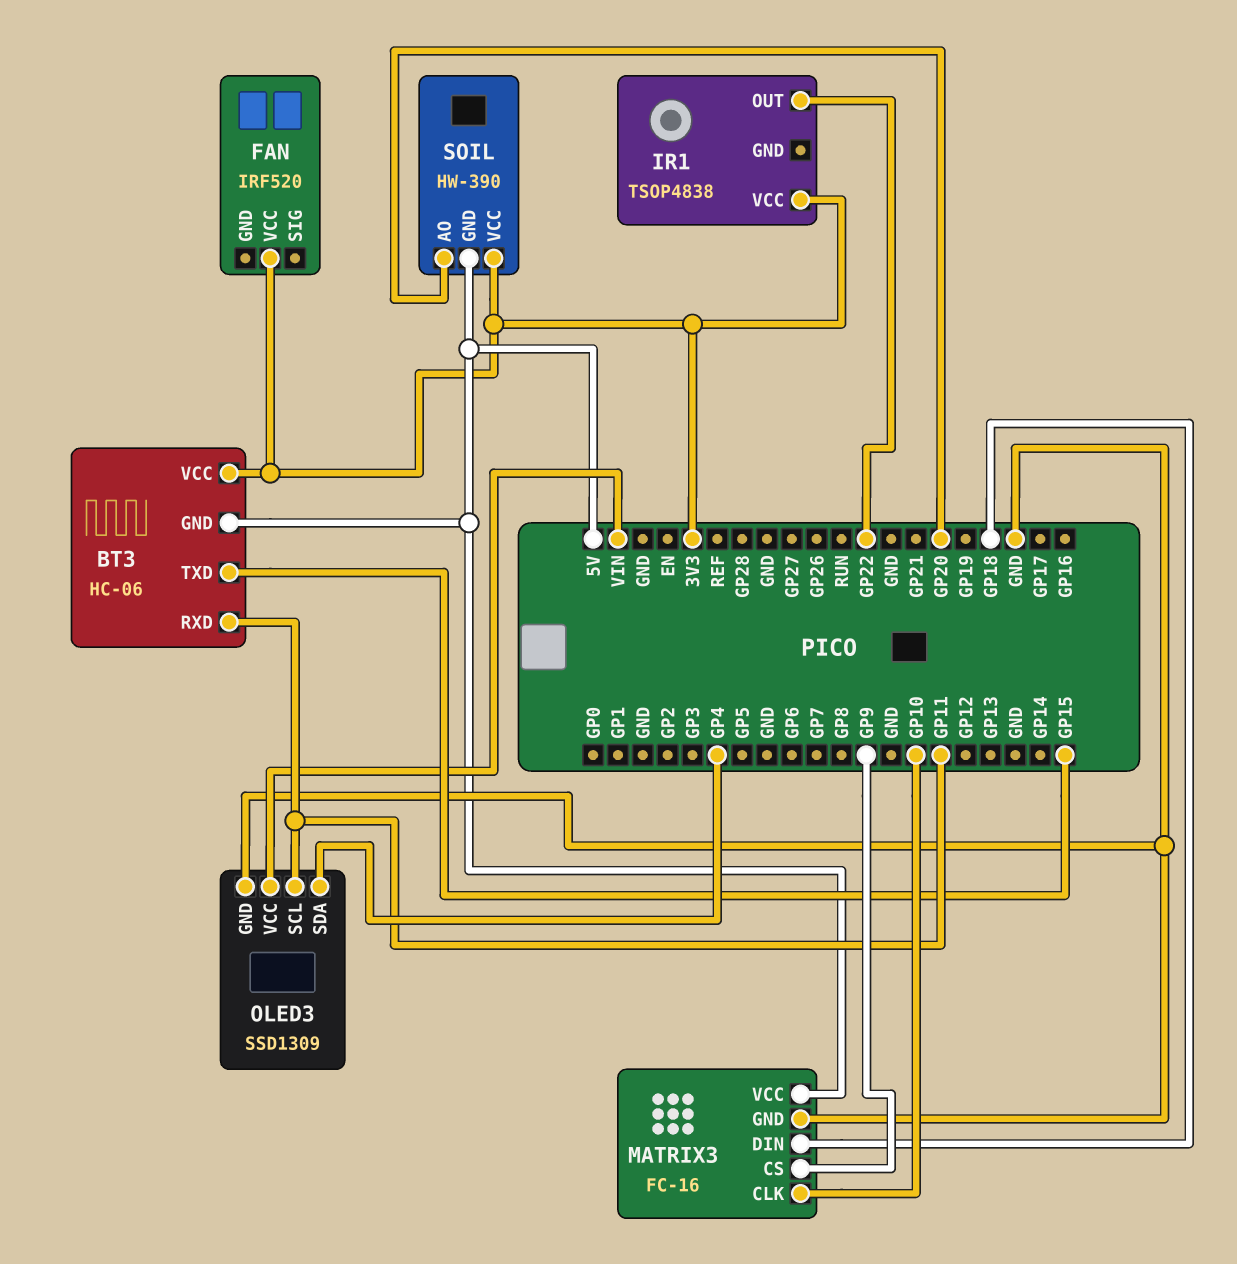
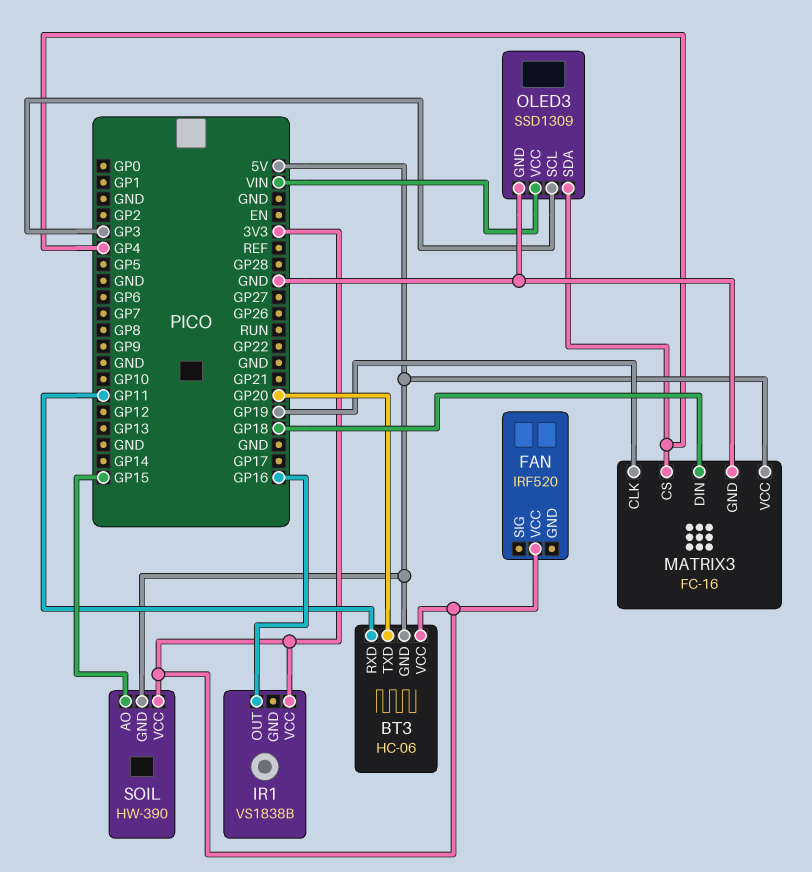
BT3 pin TXD: GP15 -> GP20
IR1: TSOP4838 -> VS1838B
IR1 pin OUT: GP22 -> GP16
MATRIX3 pin CLK: GP10 -> GP19
MATRIX3 pin CS: GP9 -> GP4
OLED3 pin SCL: GP11 -> GP3
SOIL pin AO: GP20 -> GP15

